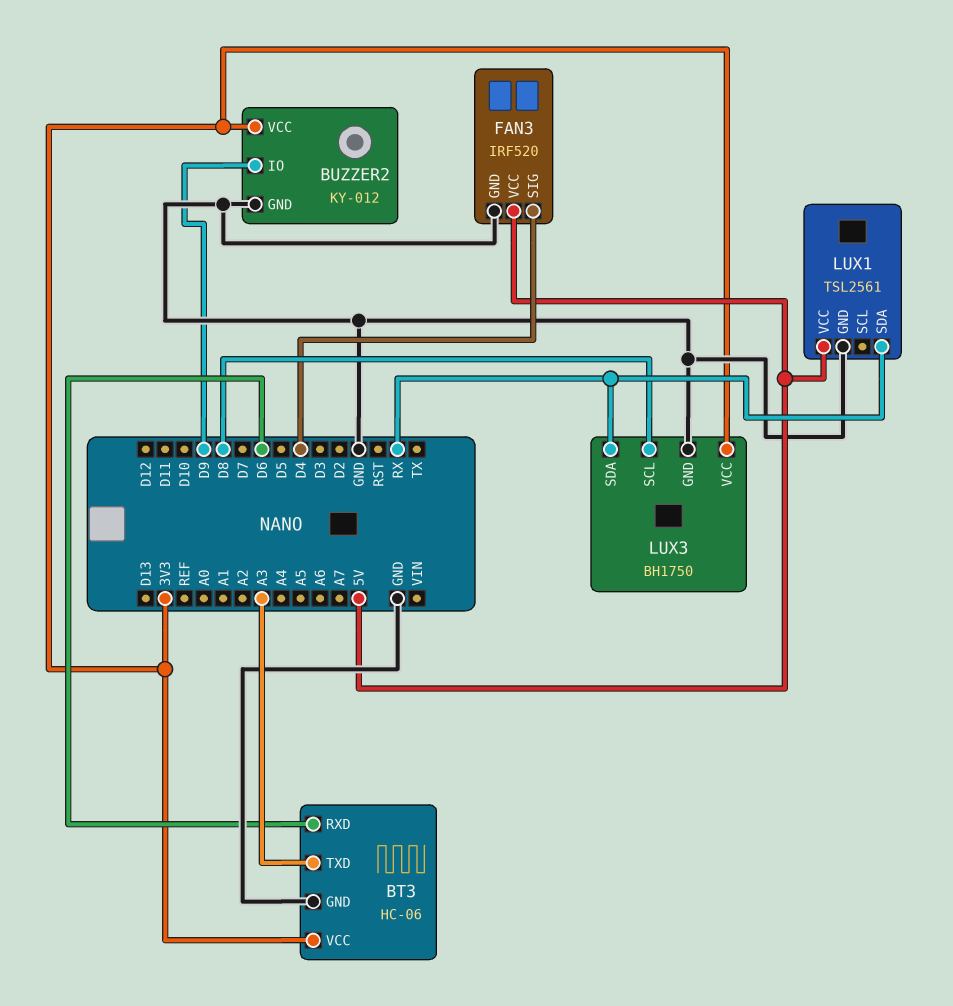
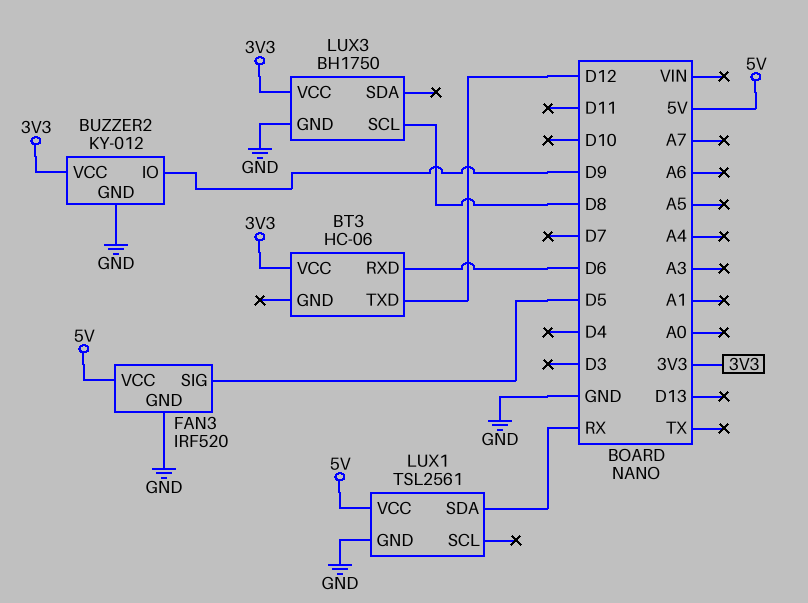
BT3 pin GND: GND -> none
BT3 pin TXD: A3 -> D12
FAN3 pin SIG: D4 -> D5
LUX3 pin SDA: RX -> none

